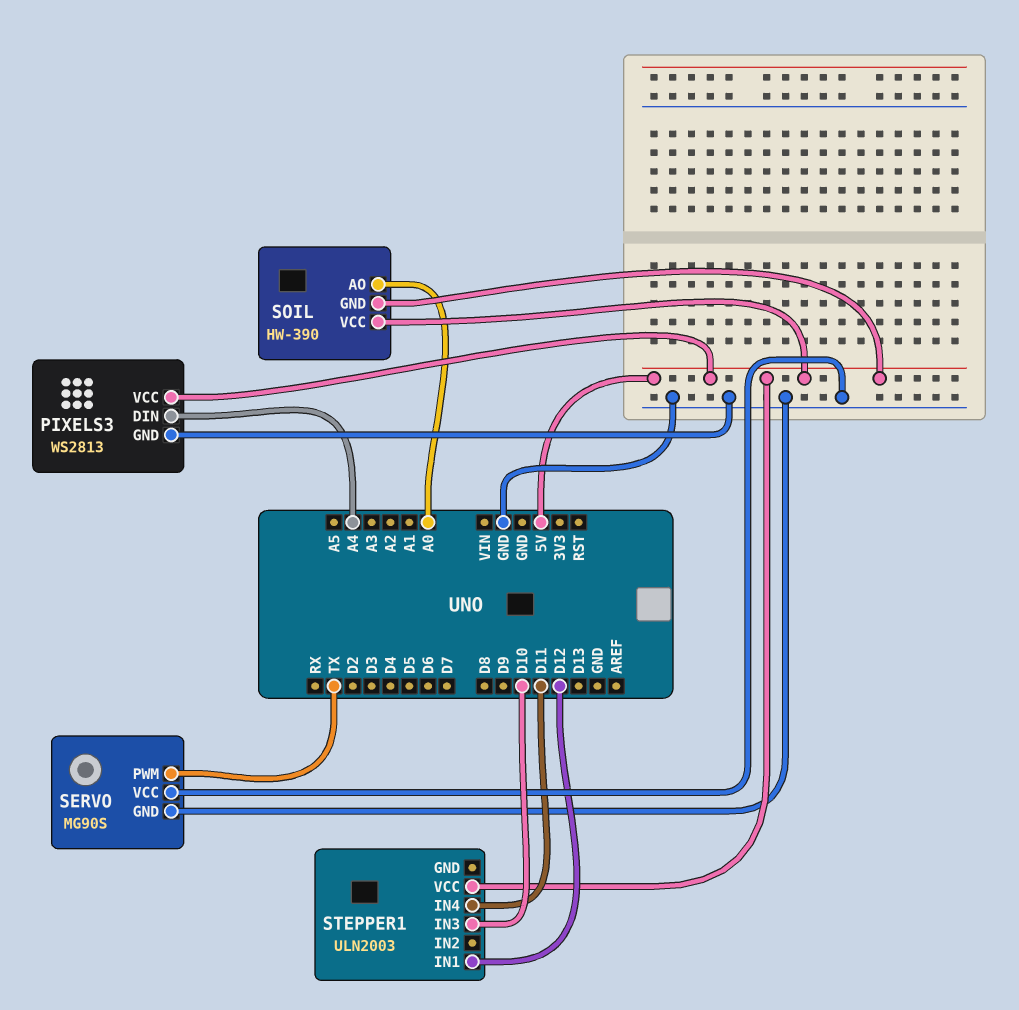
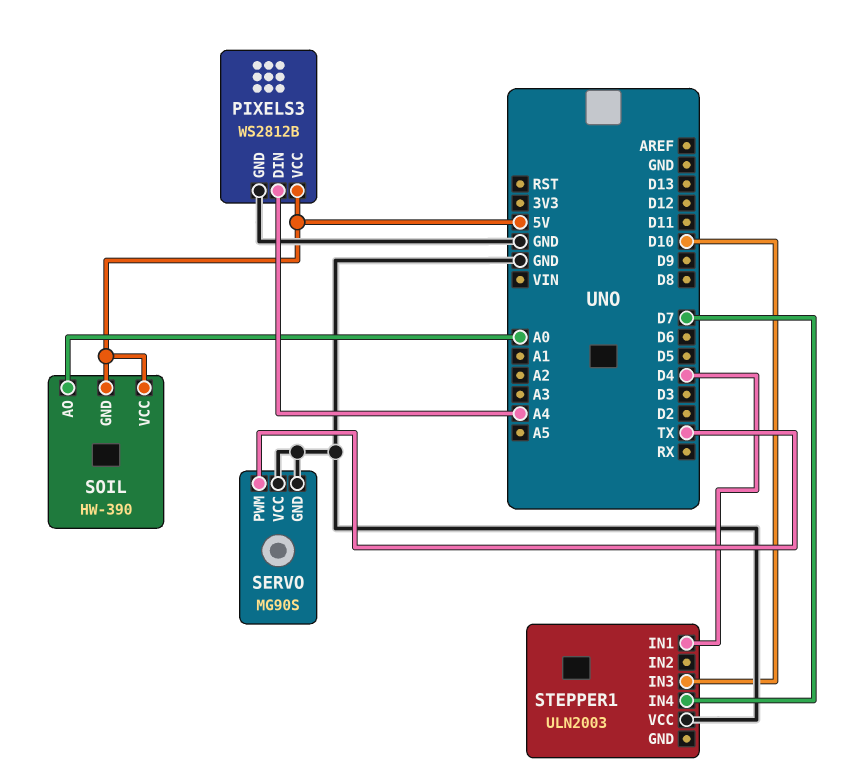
PIXELS3: WS2813 -> WS2812B
STEPPER1 pin IN1: D12 -> D4
STEPPER1 pin IN4: D11 -> D7
STEPPER1 pin VCC: 5V -> GND

